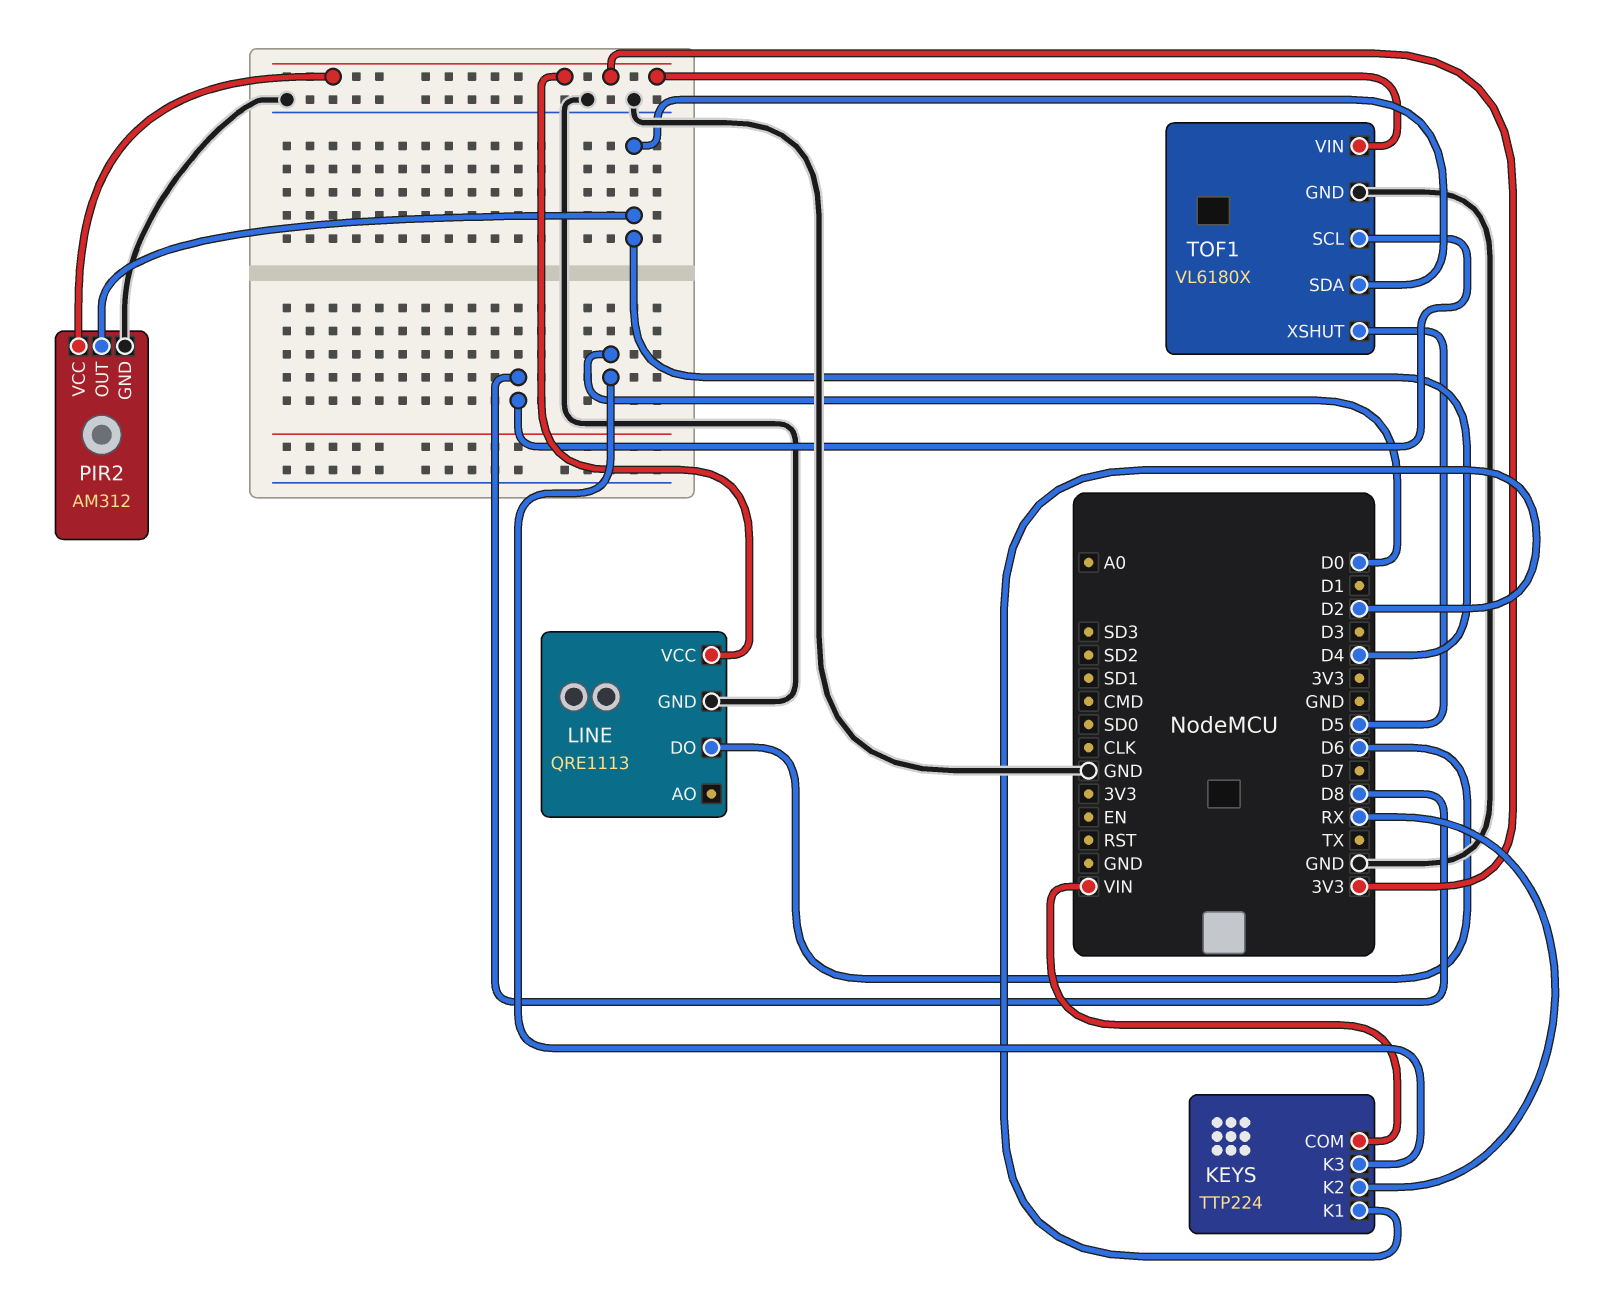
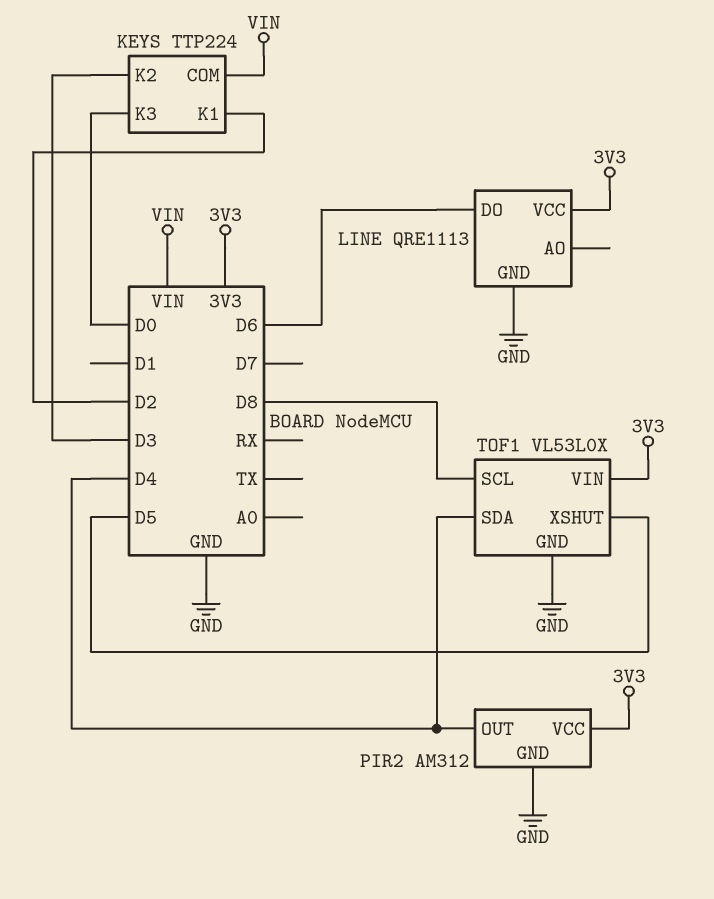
KEYS pin K2: RX -> D3
TOF1: VL6180X -> VL53L0X

